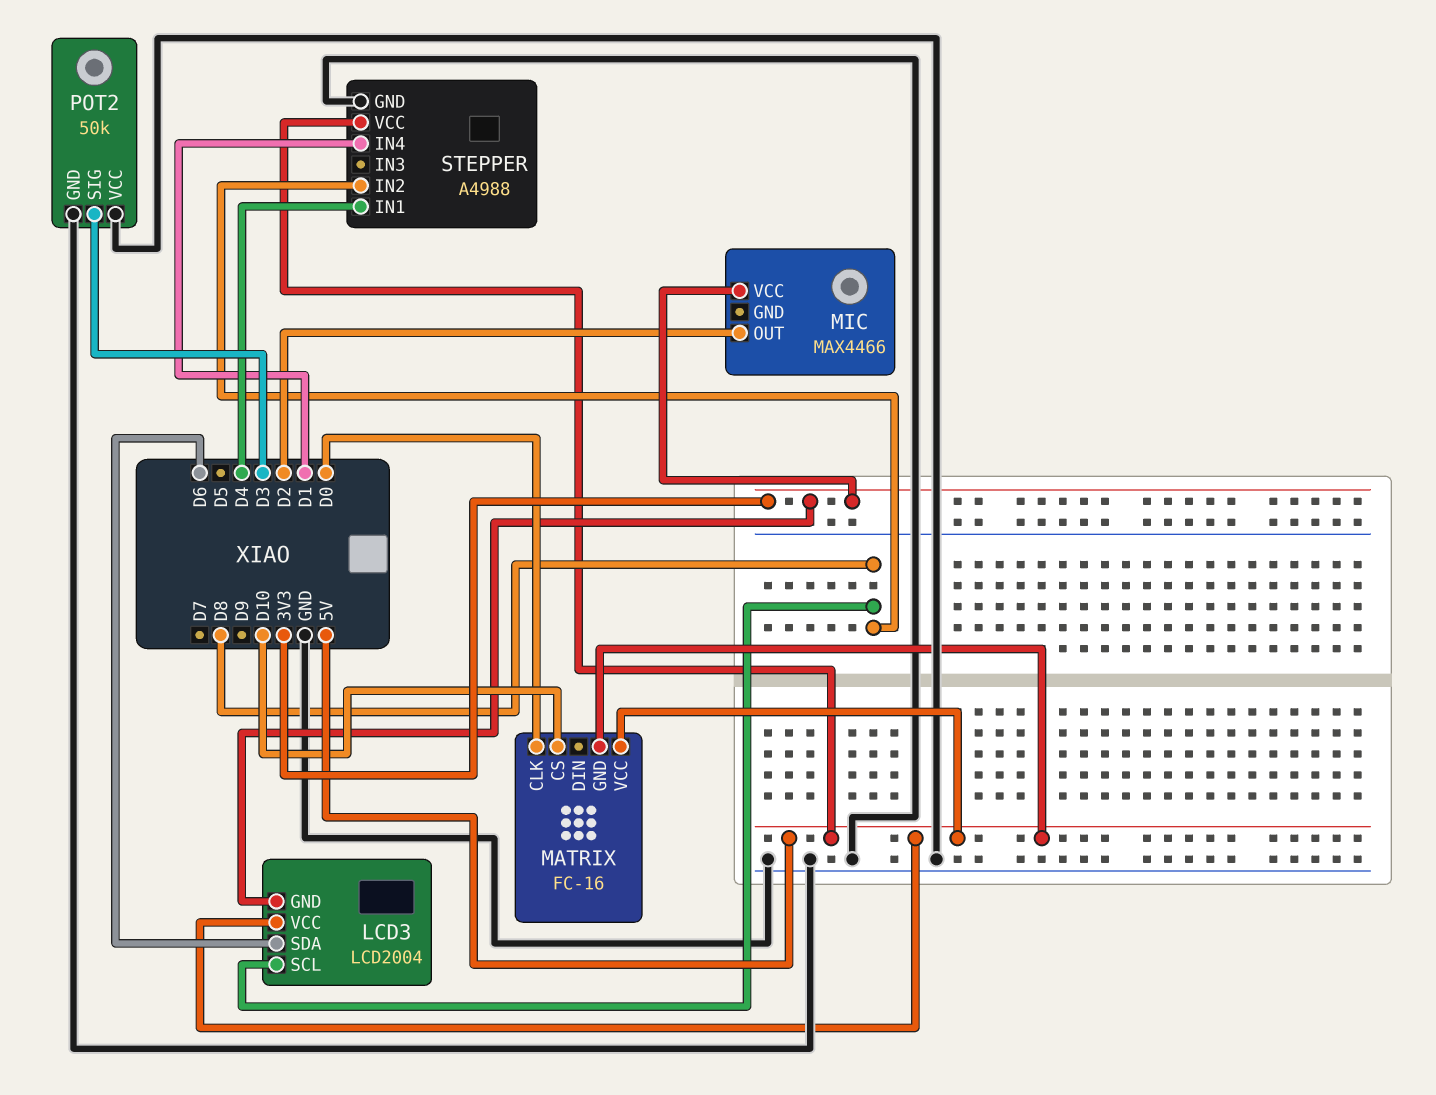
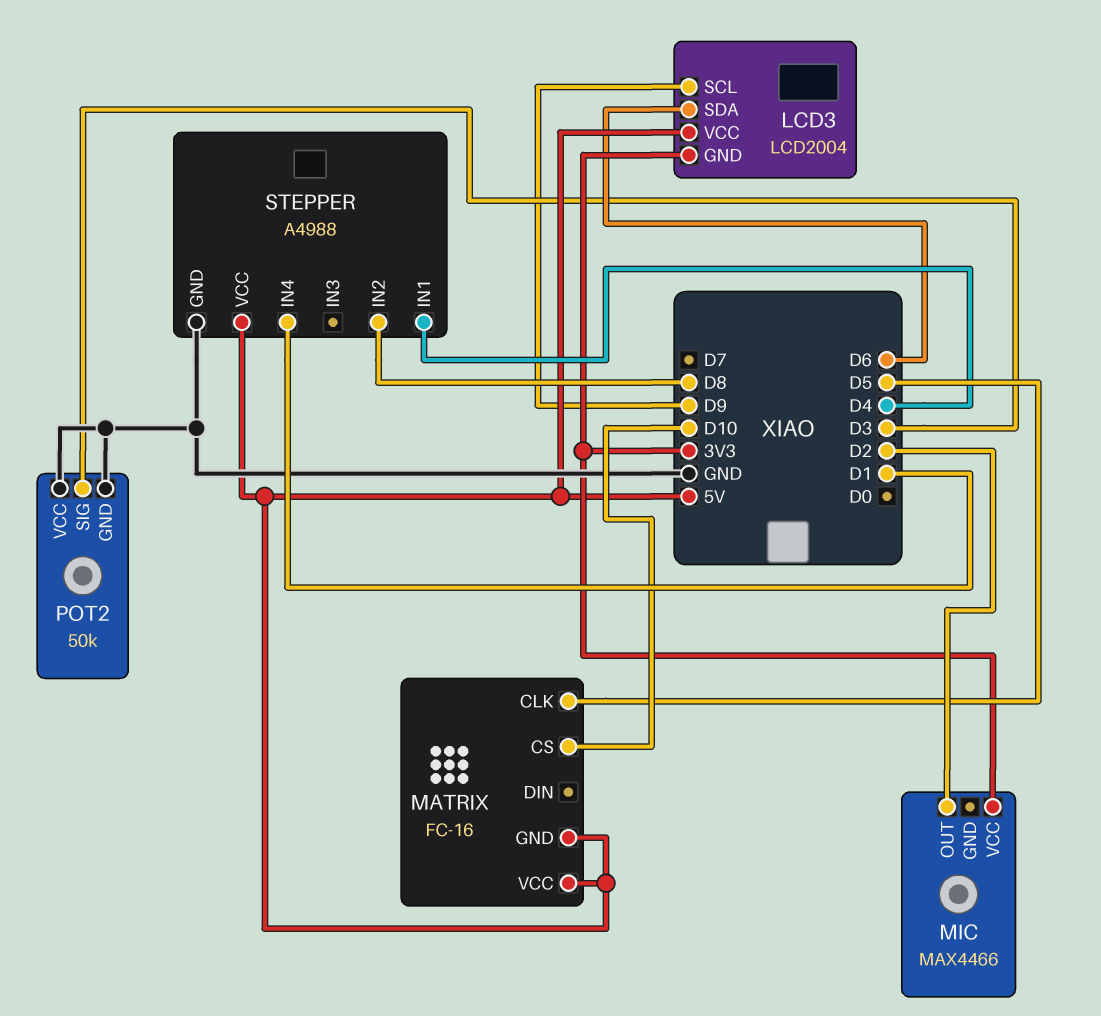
LCD3 pin SCL: D8 -> D9
MATRIX pin CLK: D0 -> D5

